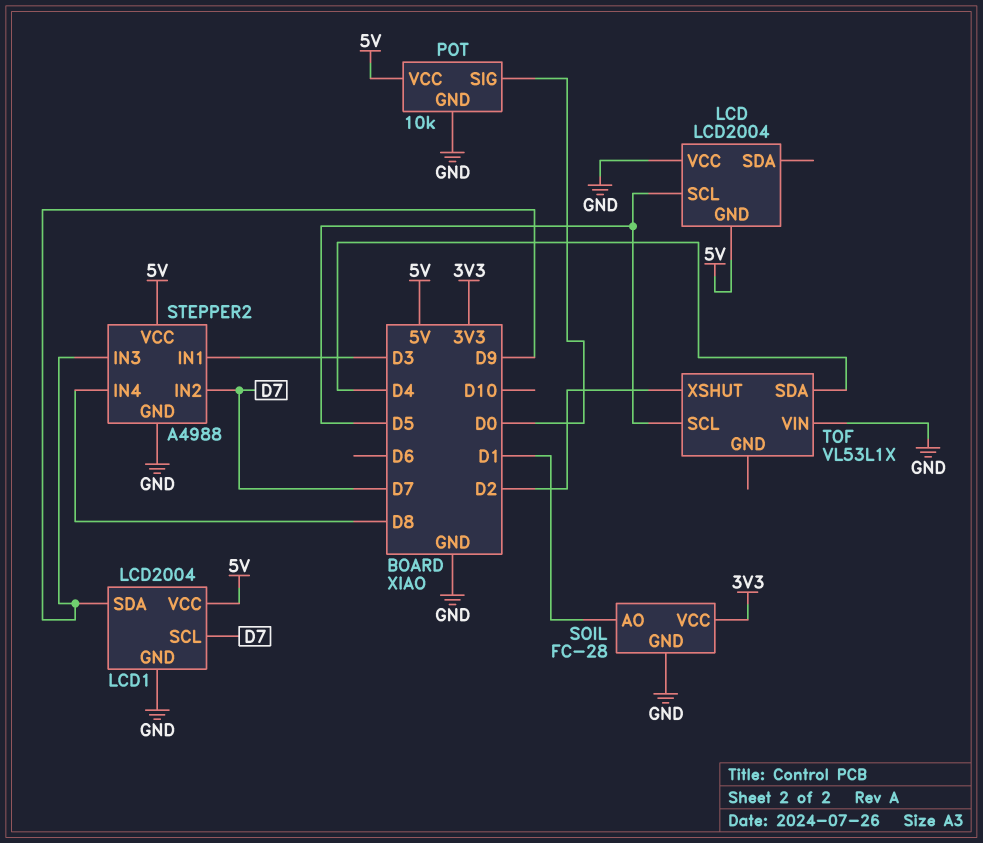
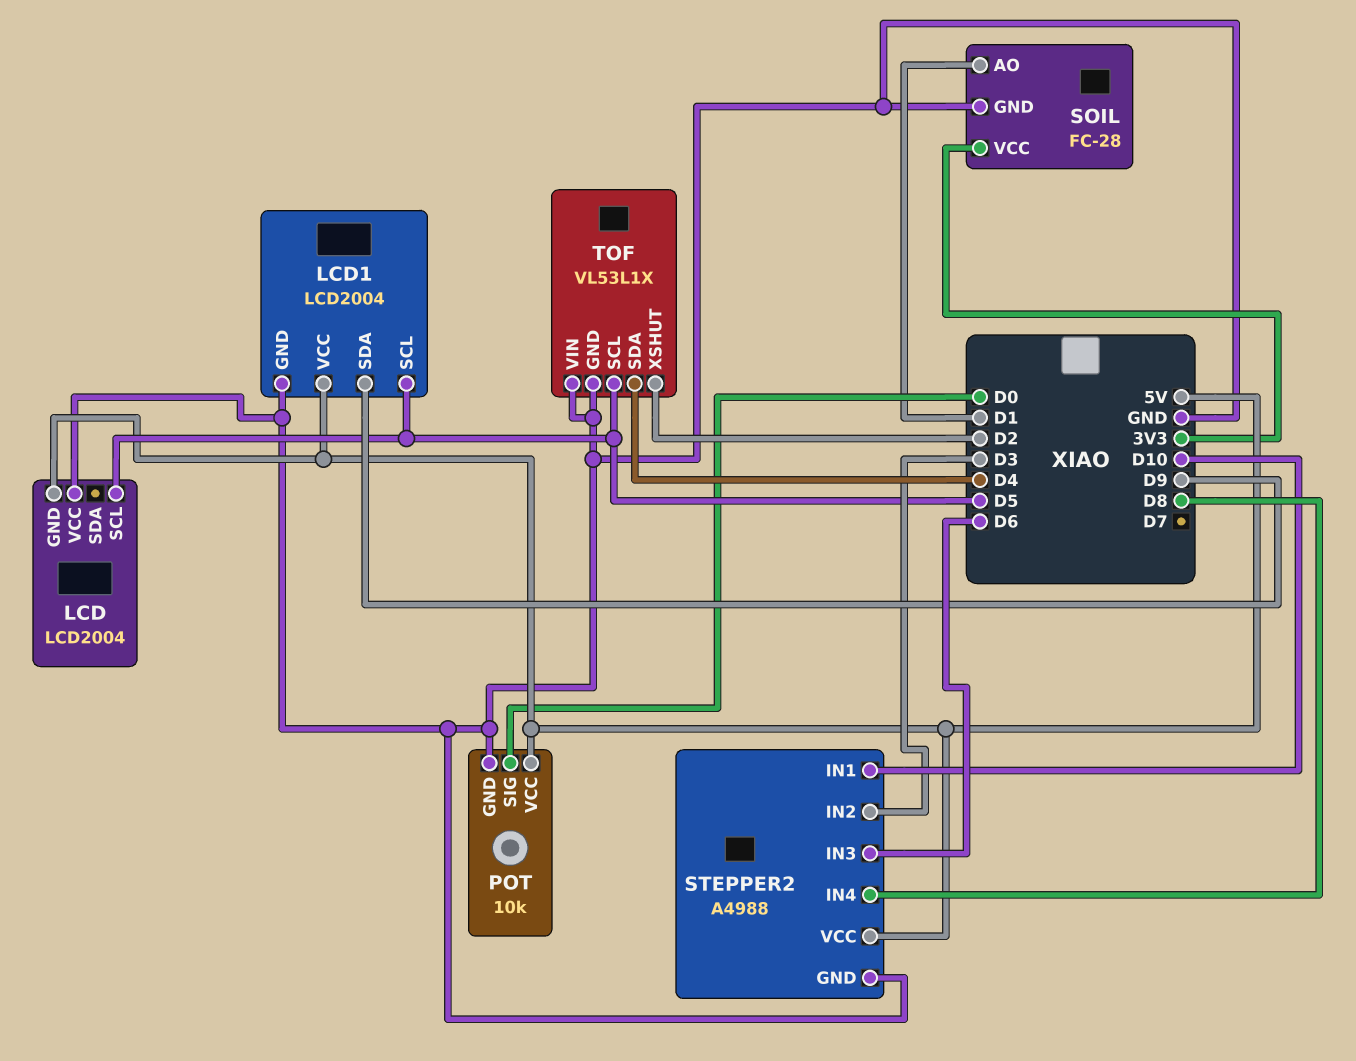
LCD1 pin SCL: D7 -> D5
STEPPER2 pin IN1: D3 -> D10
STEPPER2 pin IN2: D7 -> D3
STEPPER2 pin IN3: D9 -> D6
TOF pin GND: none -> GND

